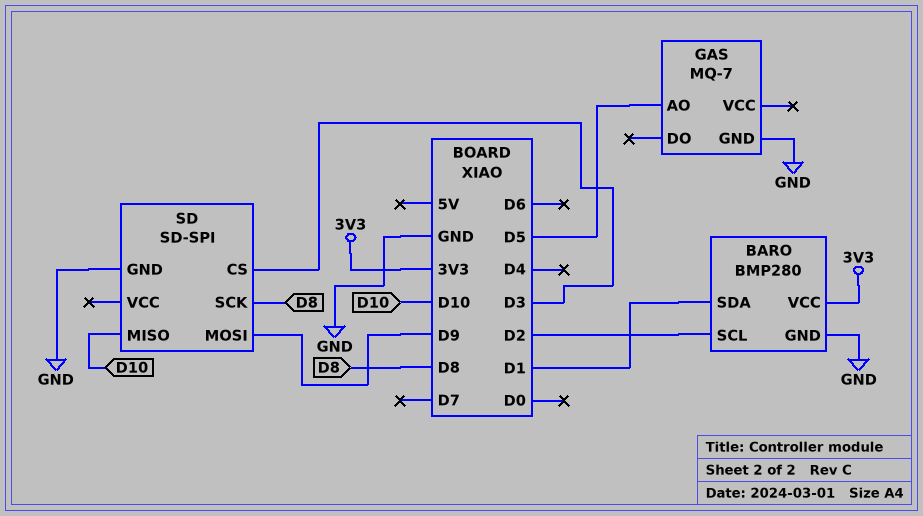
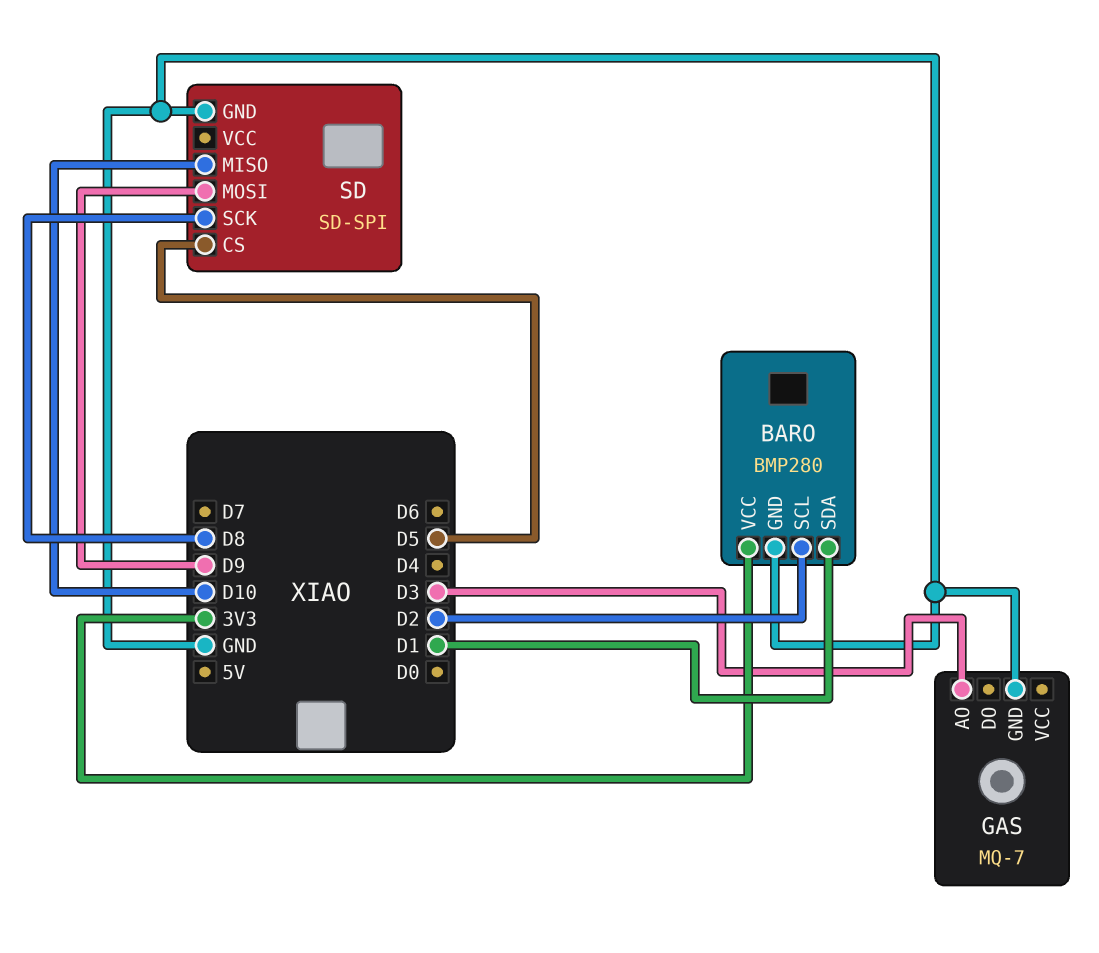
GAS pin AO: D5 -> D3
SD pin CS: D3 -> D5

